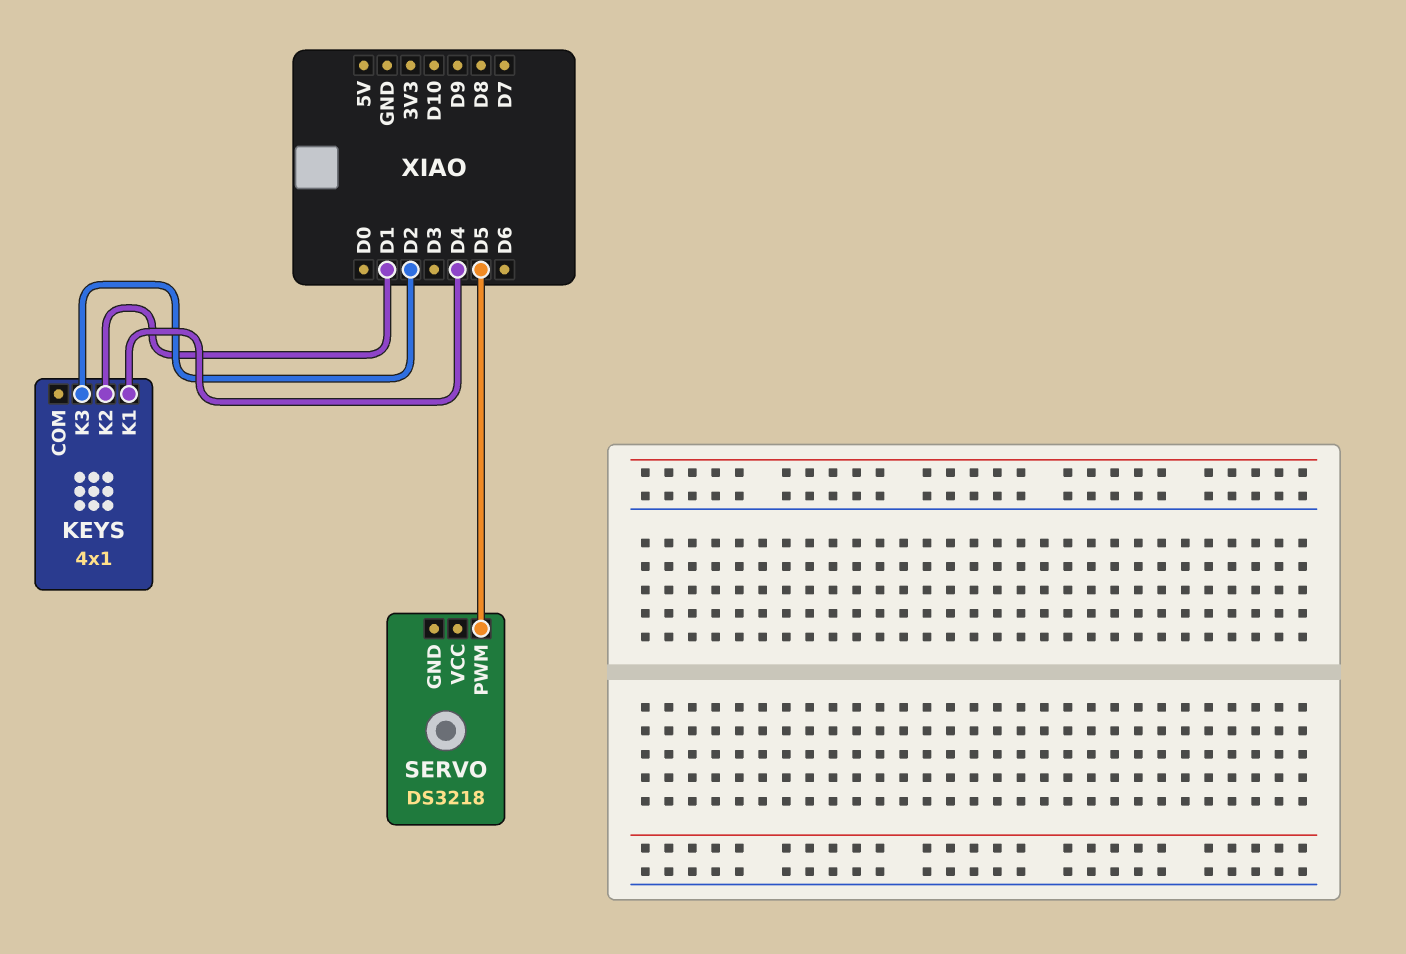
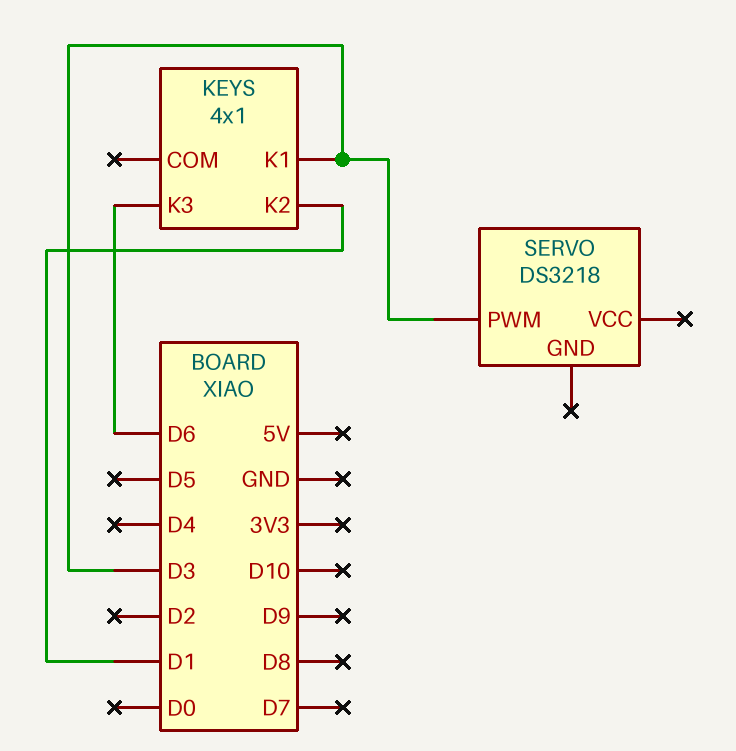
KEYS pin K1: D4 -> D3
KEYS pin K3: D2 -> D6
SERVO pin PWM: D5 -> D3

